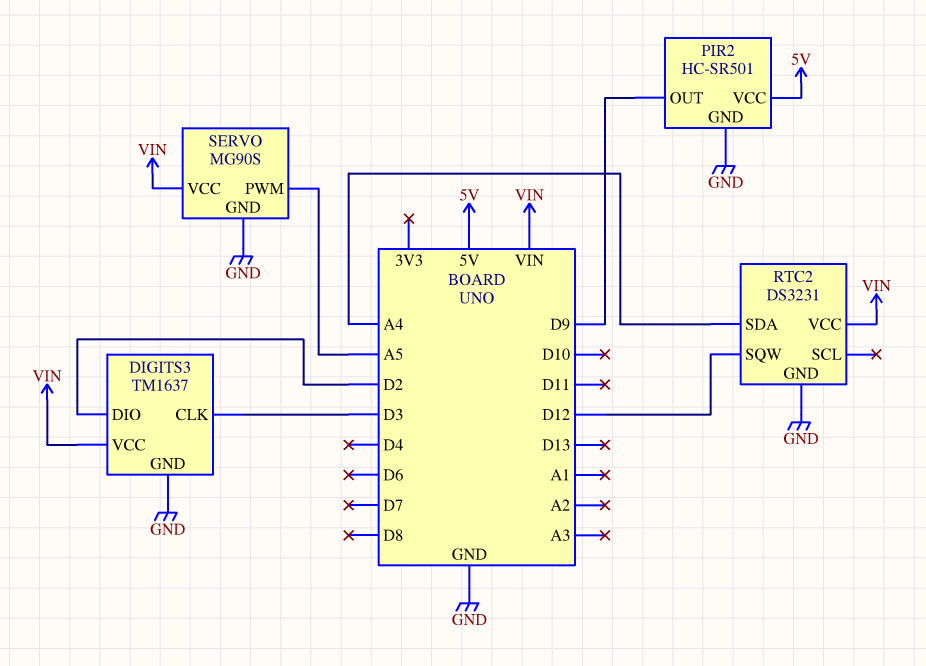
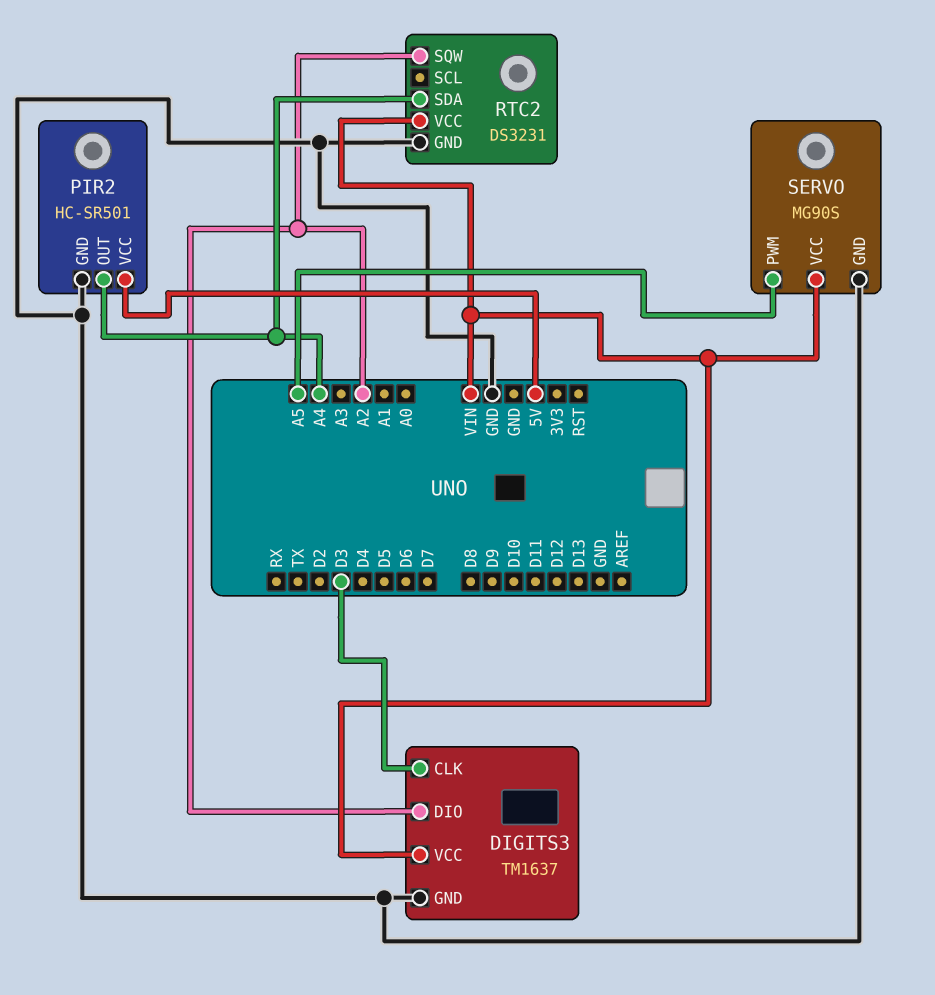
DIGITS3 pin DIO: D2 -> A2
PIR2 pin OUT: D9 -> A4
RTC2 pin SQW: D12 -> A2

